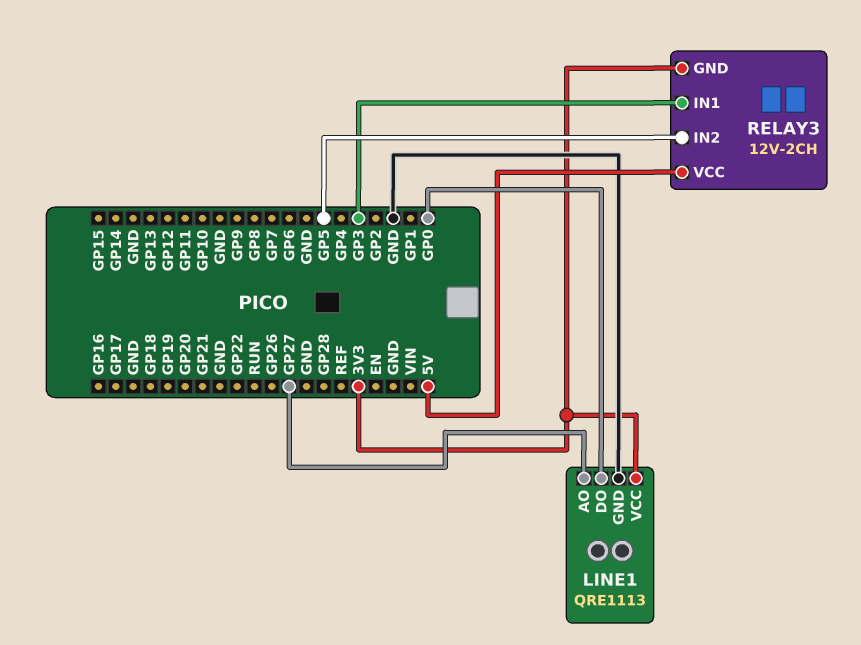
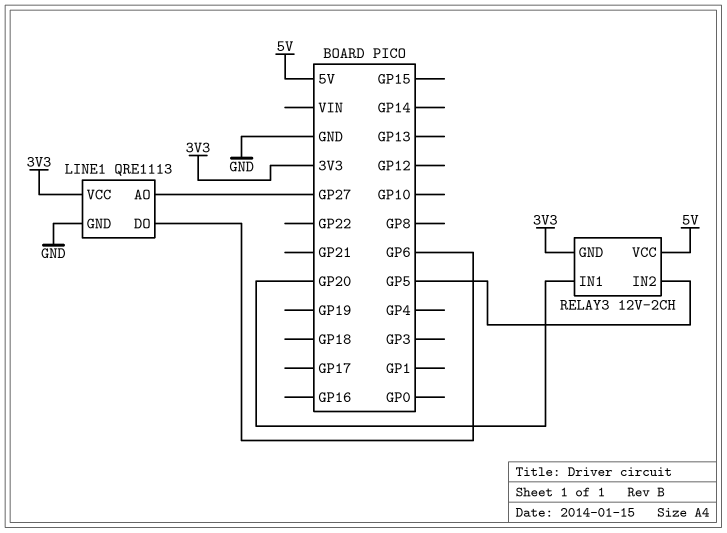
LINE1 pin DO: GP0 -> GP6
RELAY3 pin IN1: GP3 -> GP20

